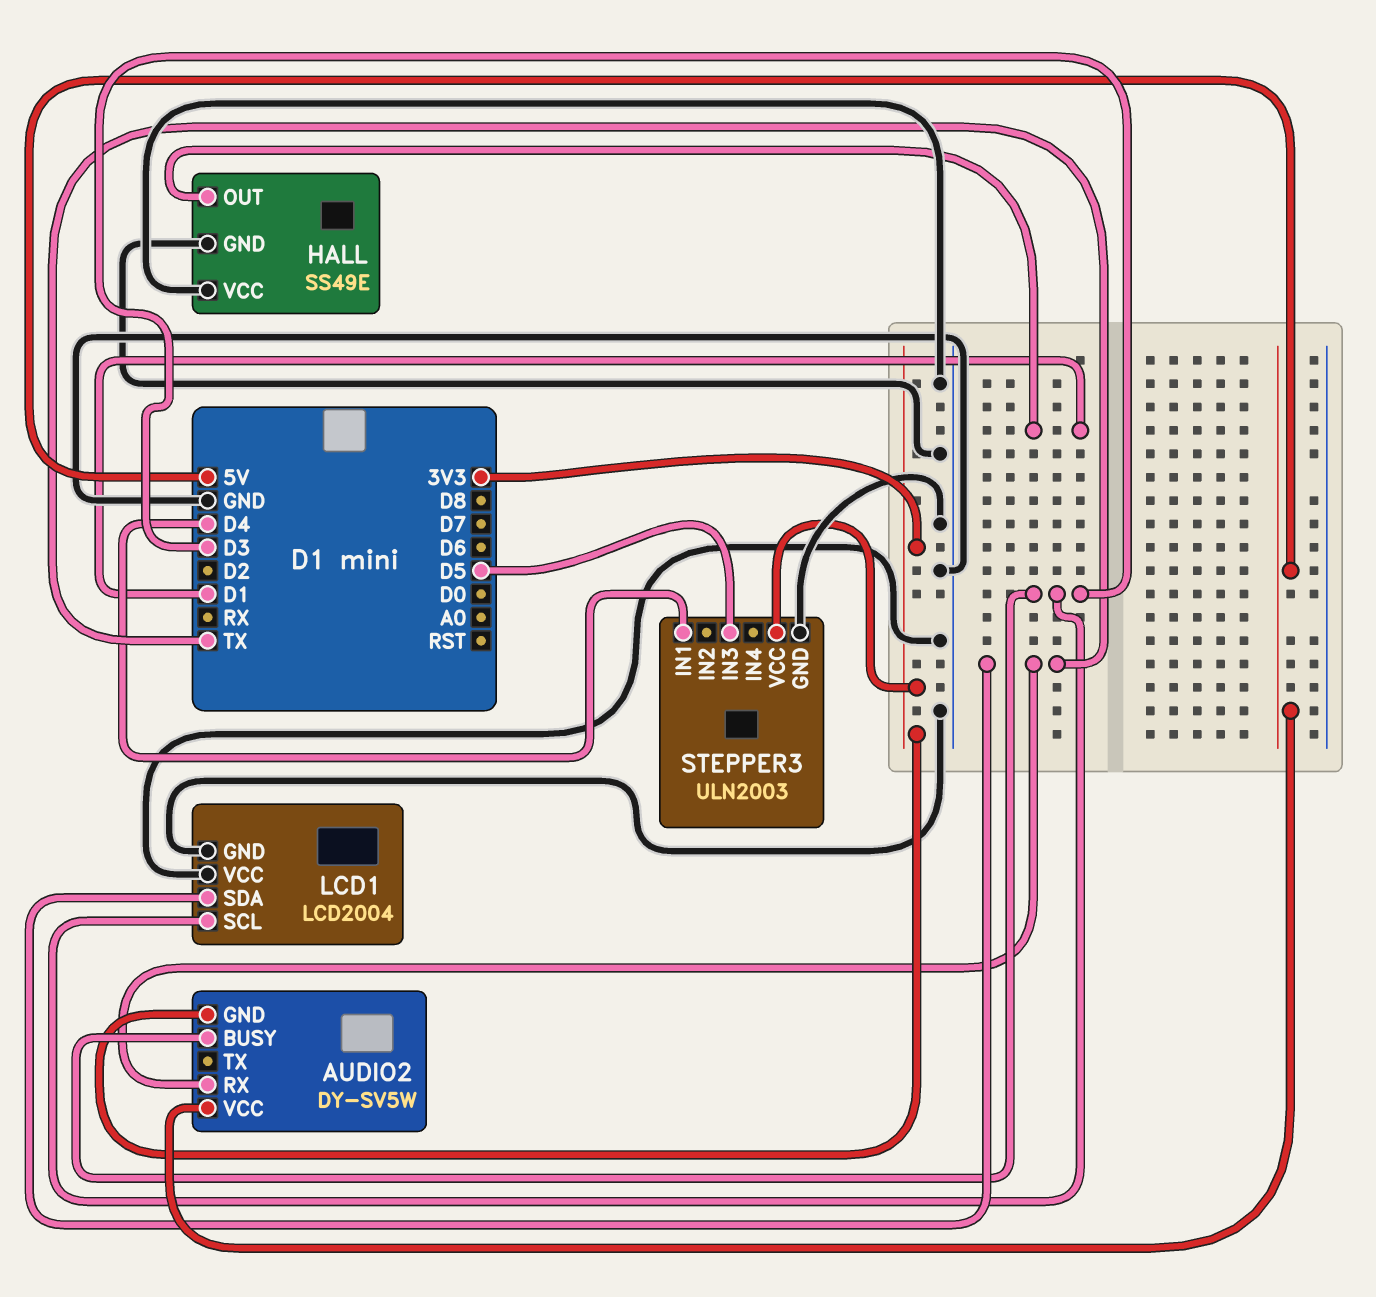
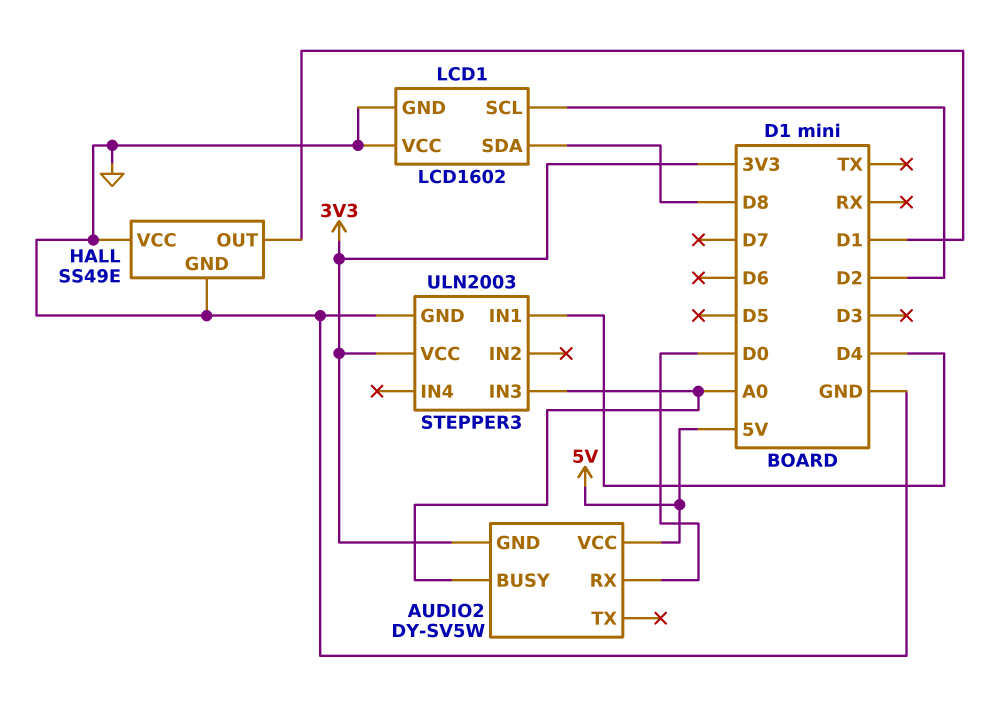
AUDIO2 pin BUSY: D3 -> A0
AUDIO2 pin RX: TX -> D0
LCD1: LCD2004 -> LCD1602
LCD1 pin SCL: D3 -> D2
LCD1 pin SDA: TX -> D8
STEPPER3 pin IN3: D5 -> A0

